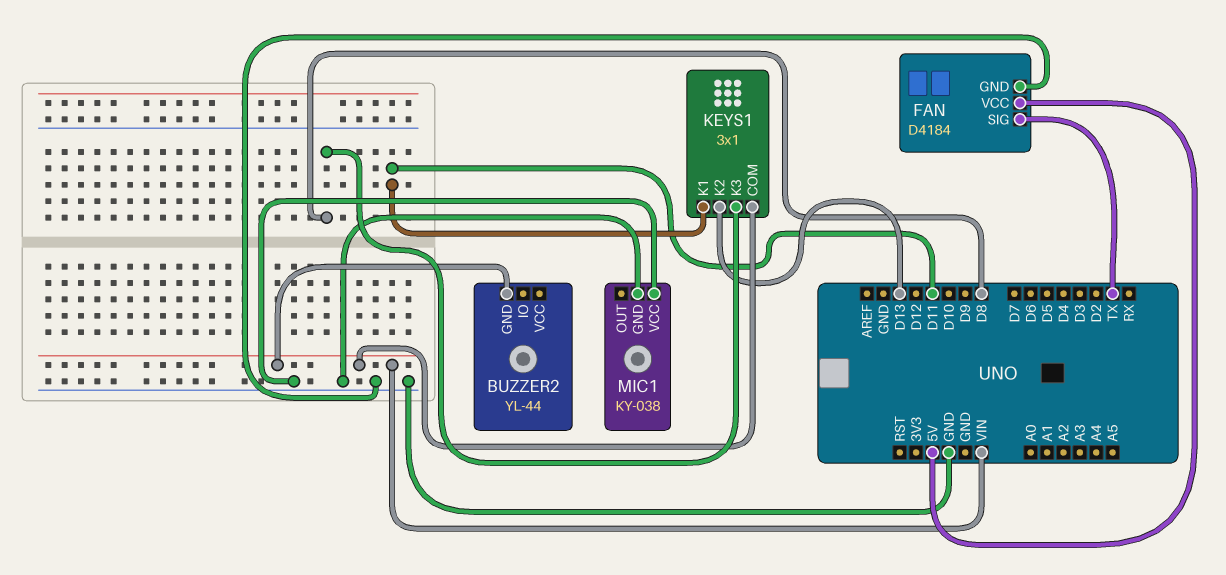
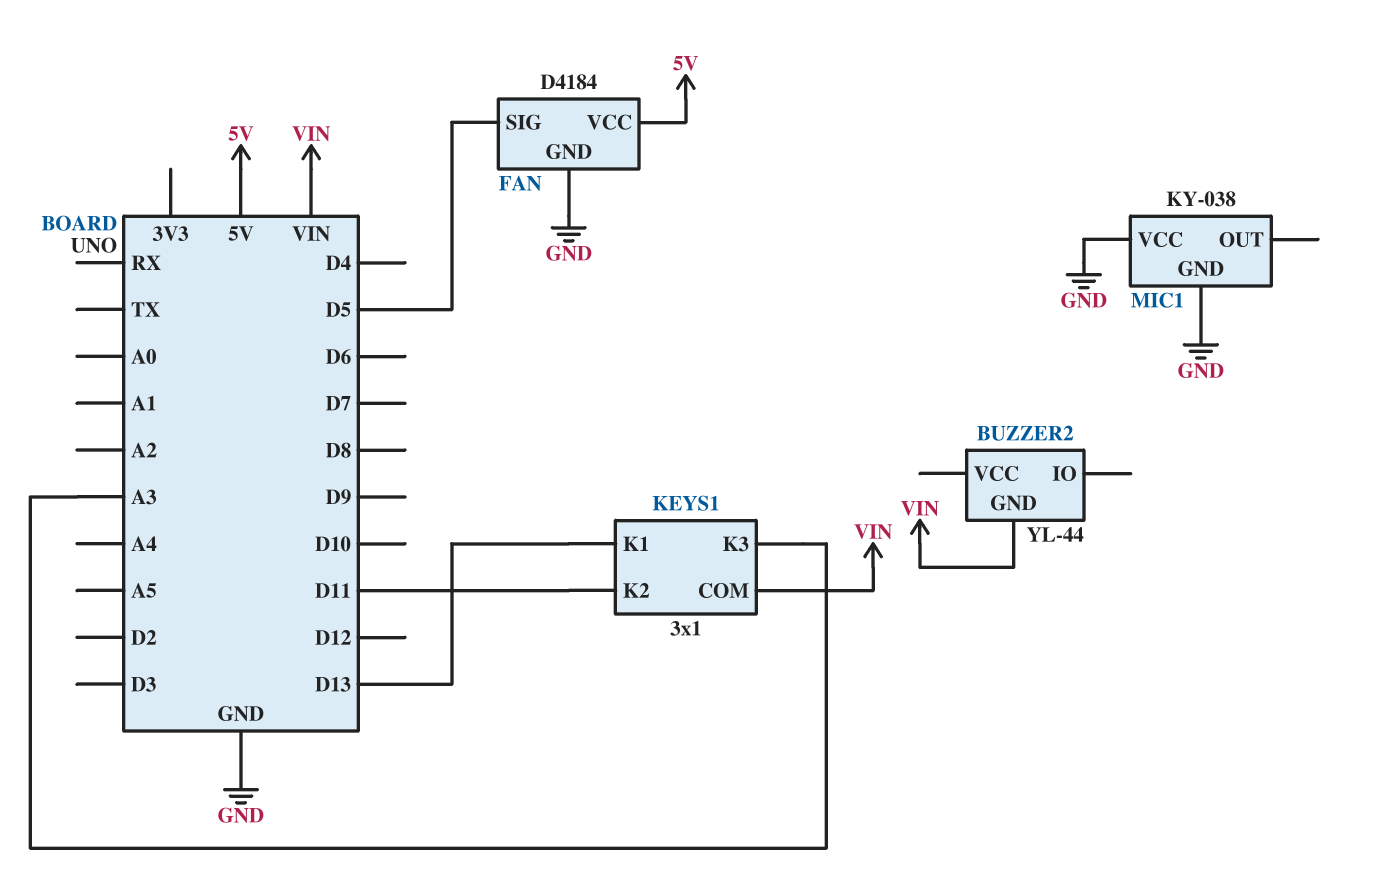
FAN pin SIG: TX -> D5
KEYS1 pin K1: D11 -> D13
KEYS1 pin K2: D13 -> D11
KEYS1 pin K3: D8 -> A3

